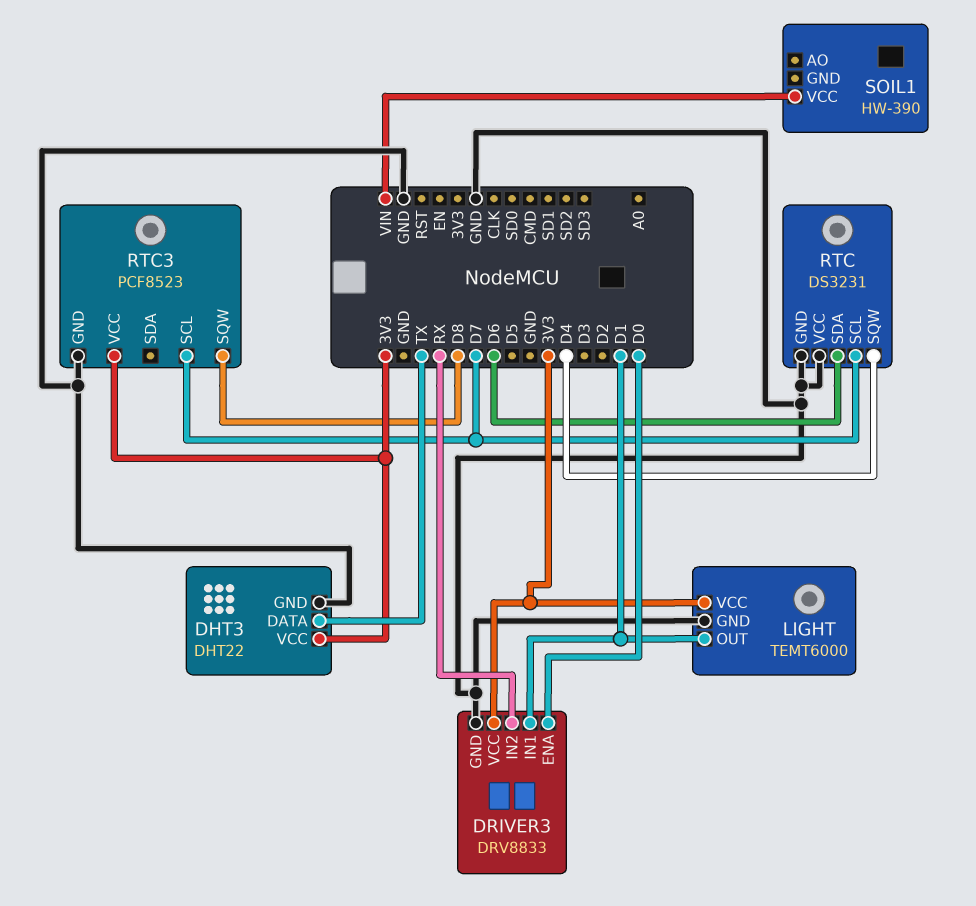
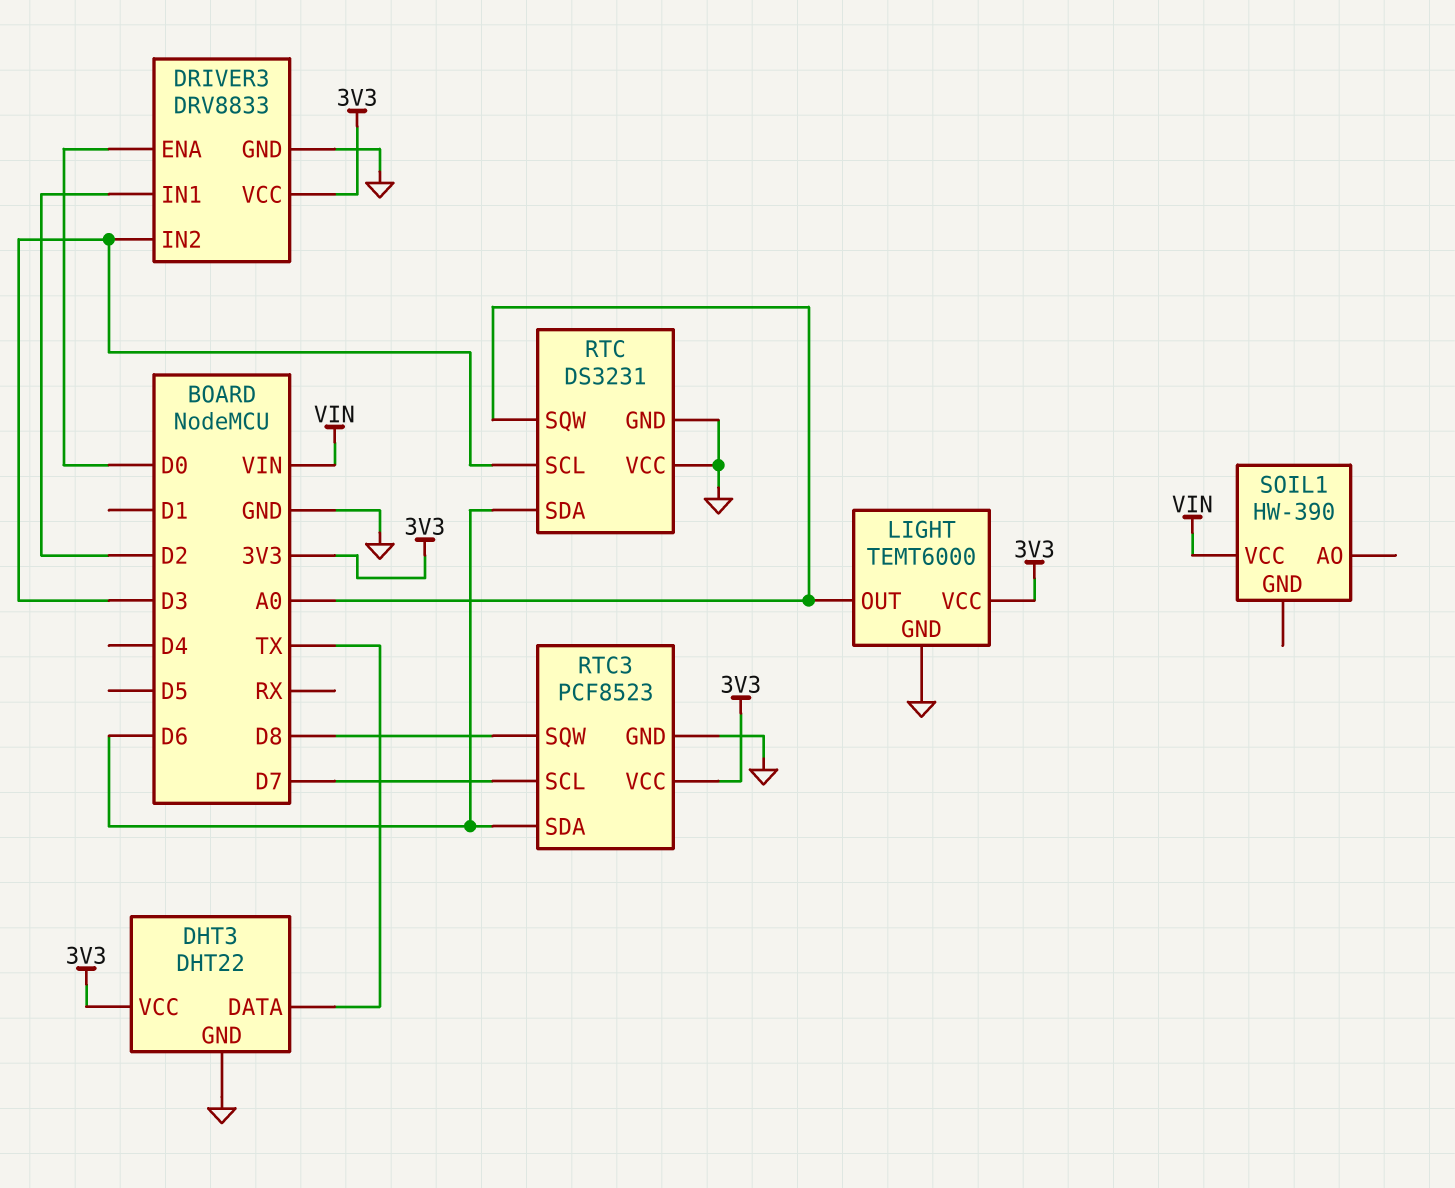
DRIVER3 pin IN1: D1 -> D2
DRIVER3 pin IN2: RX -> D3
LIGHT pin OUT: D1 -> A0
RTC pin SCL: D7 -> D3
RTC pin SQW: D4 -> A0
RTC3 pin SDA: none -> D6

